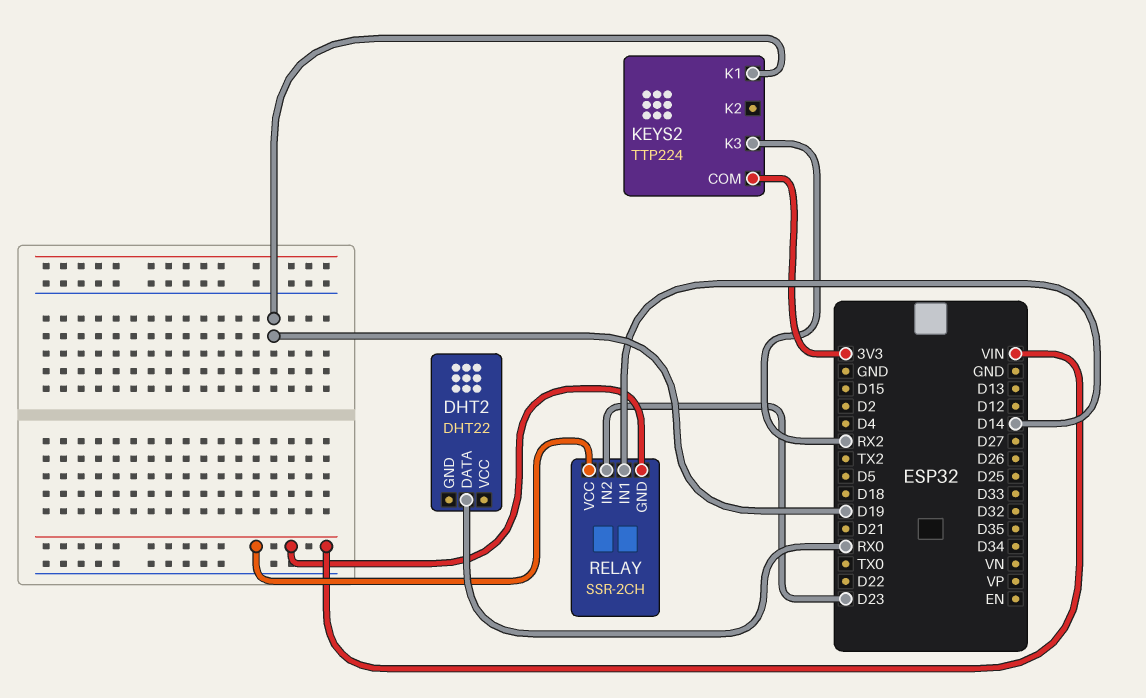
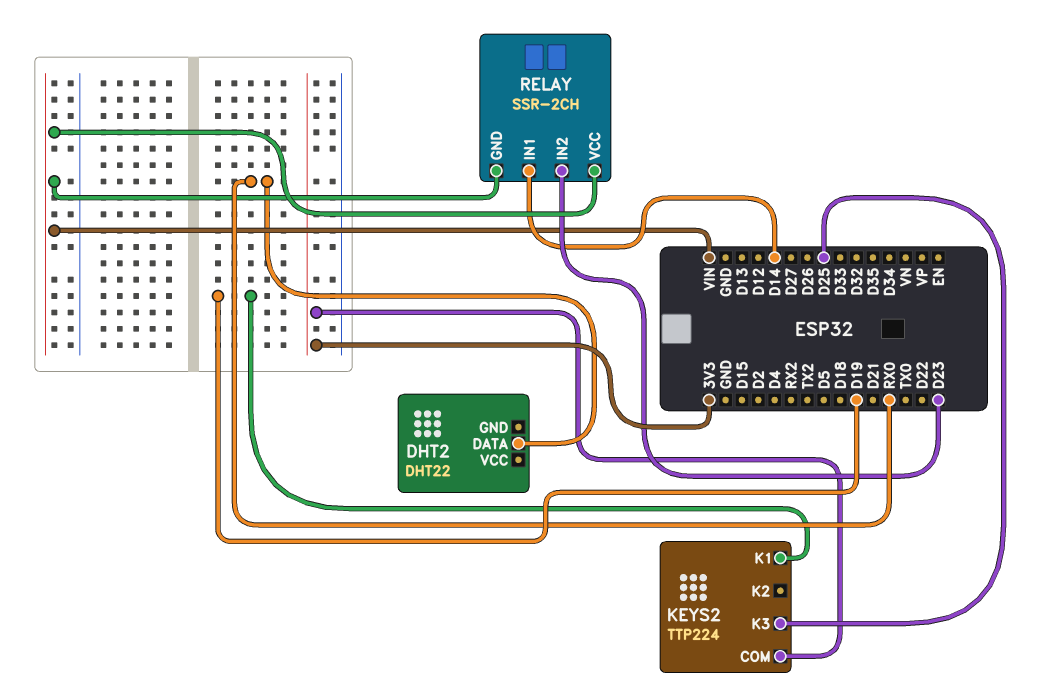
KEYS2 pin K3: RX2 -> D25

